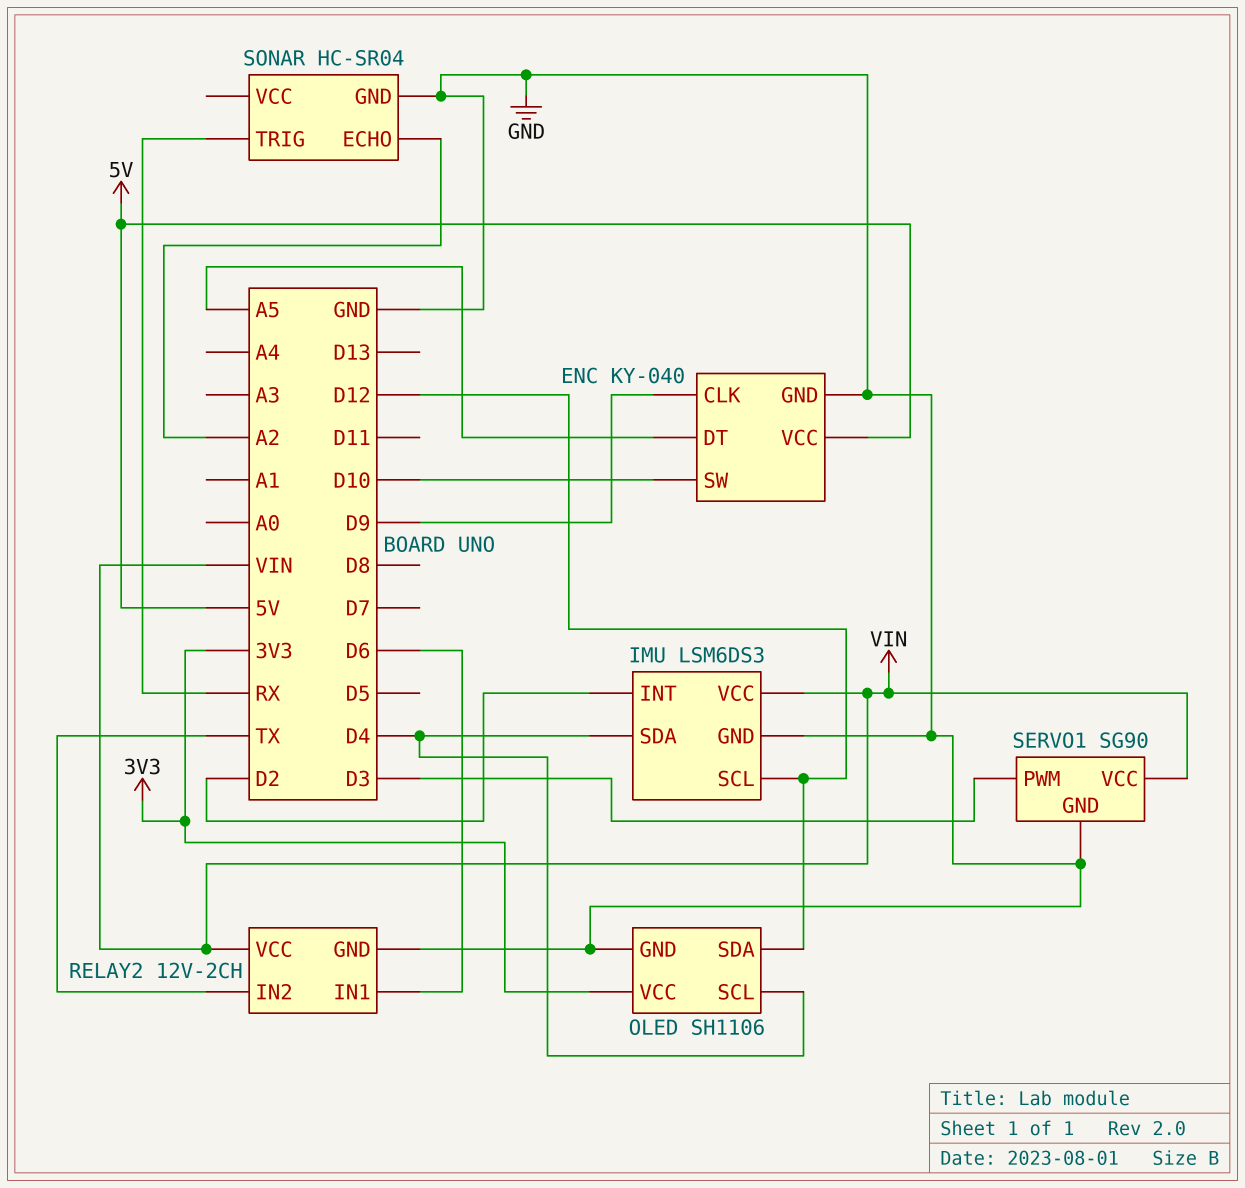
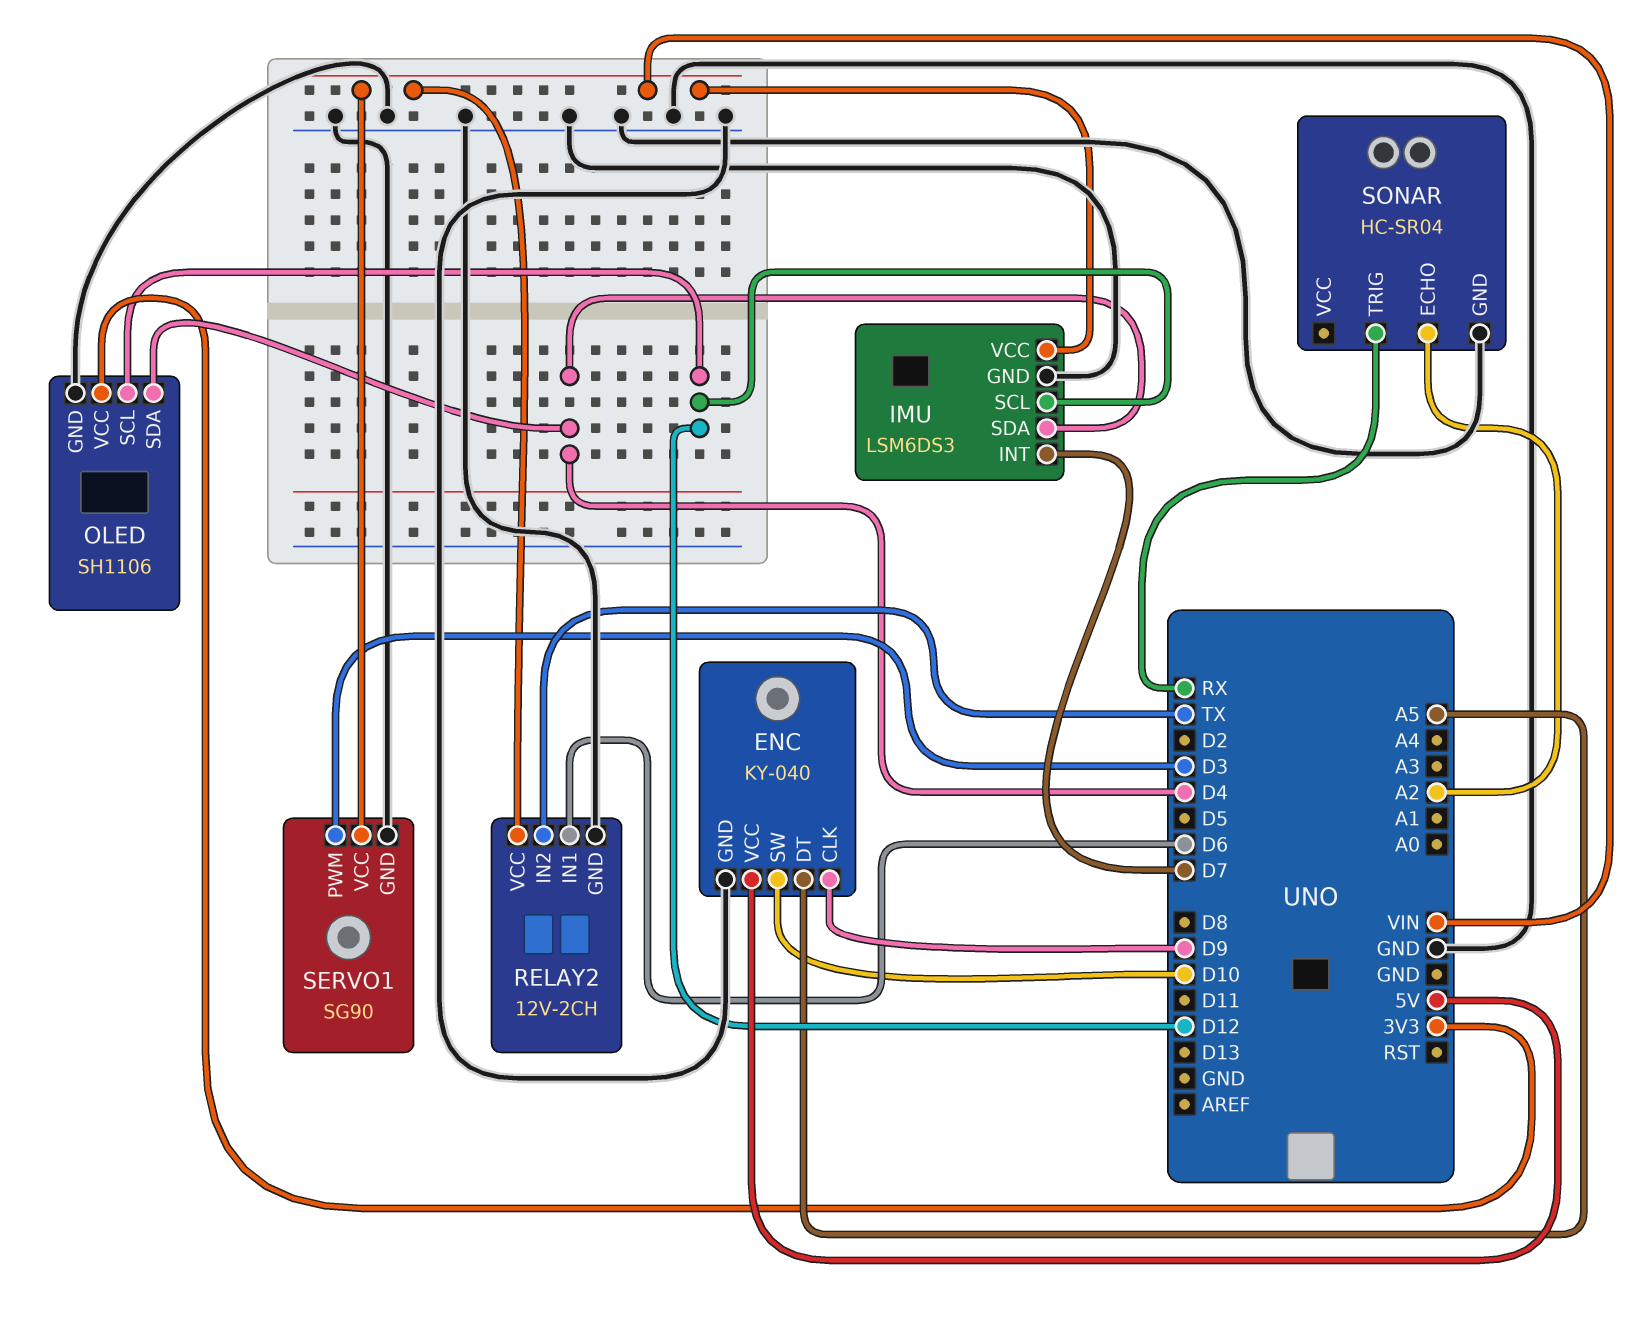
IMU pin INT: D2 -> D7
OLED pin SCL: D4 -> D12
OLED pin SDA: D12 -> D4

